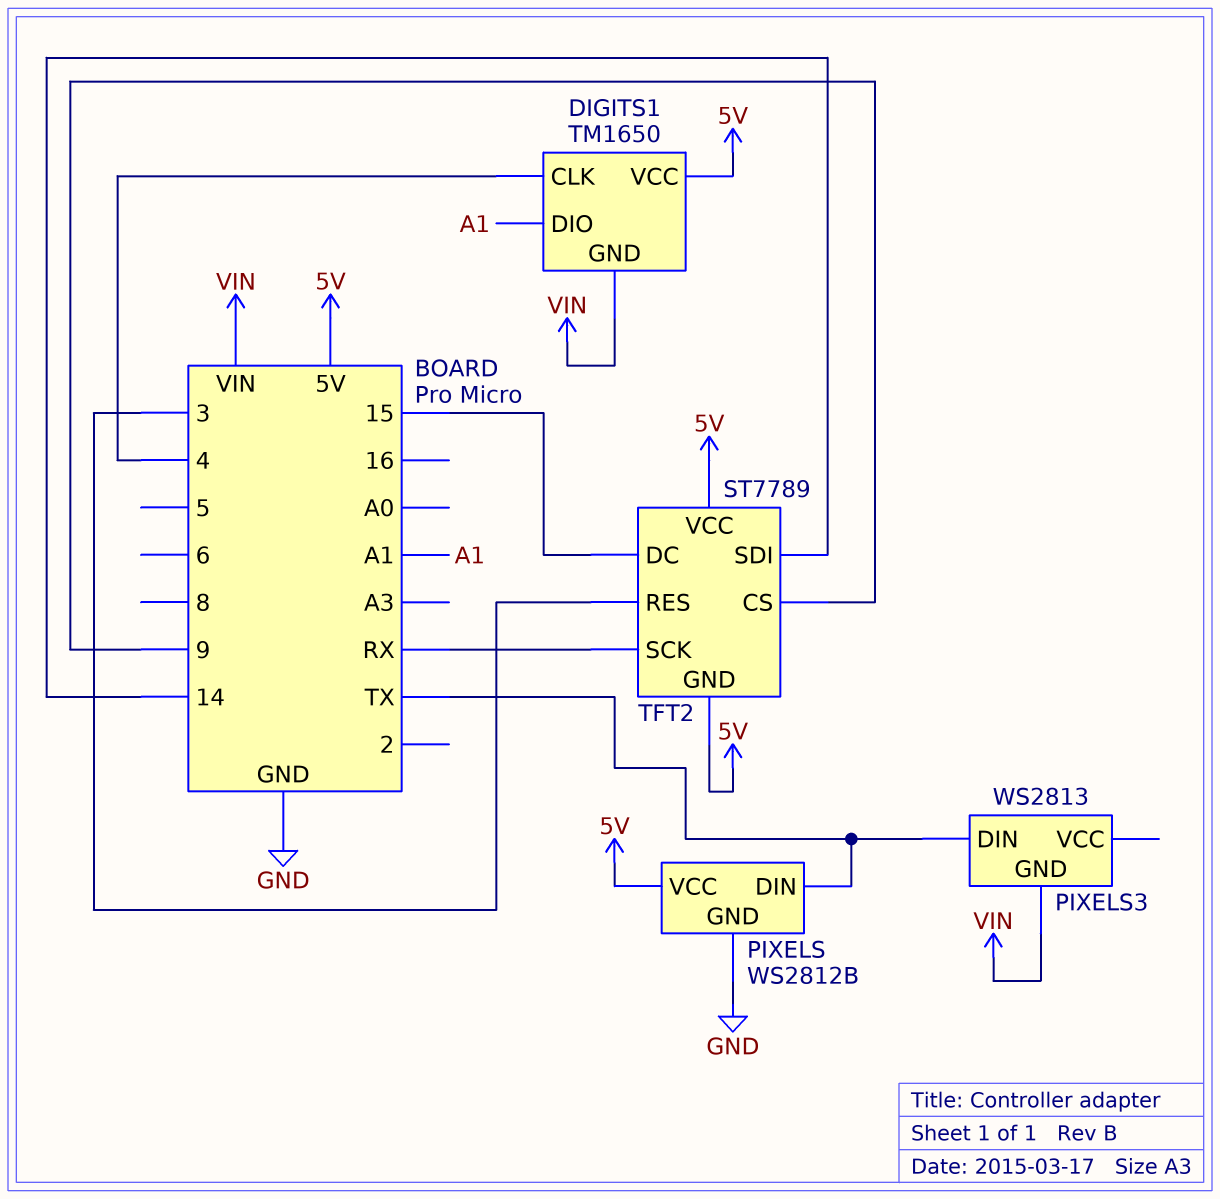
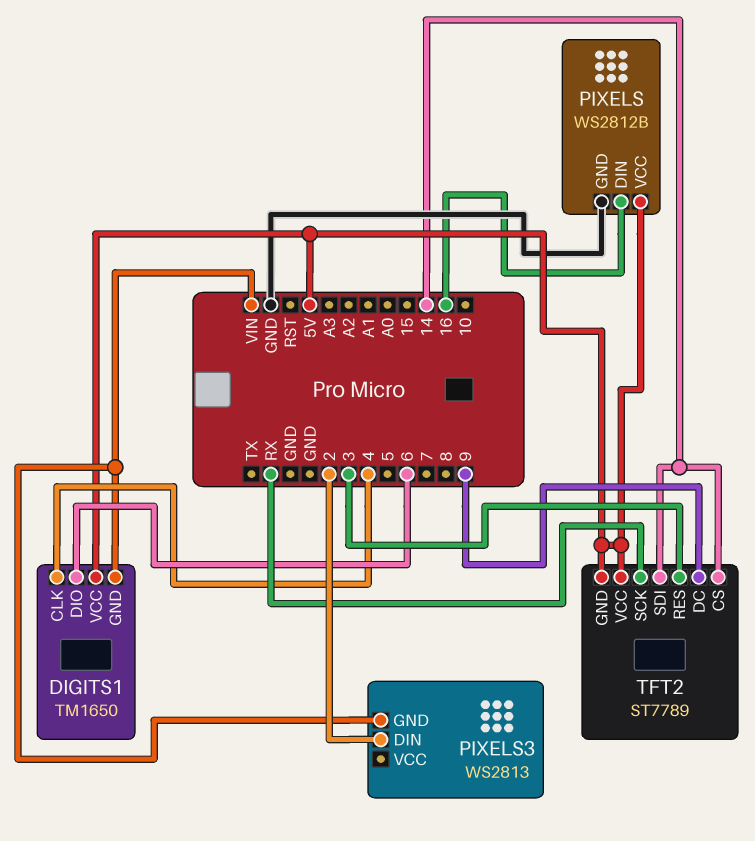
DIGITS1 pin DIO: A1 -> 6
PIXELS pin DIN: TX -> 16
PIXELS3 pin DIN: TX -> 2
TFT2 pin CS: 9 -> 14
TFT2 pin DC: 15 -> 9

